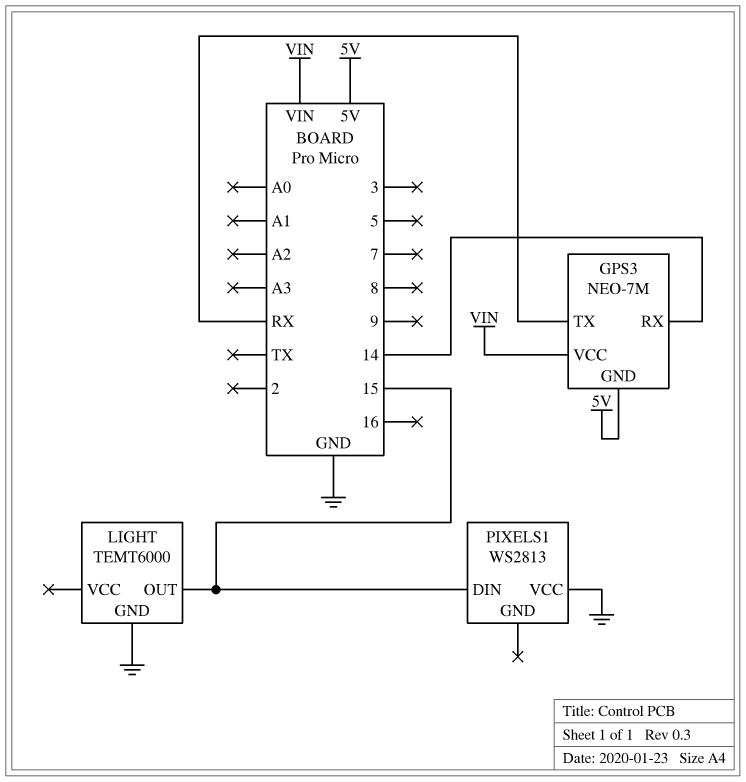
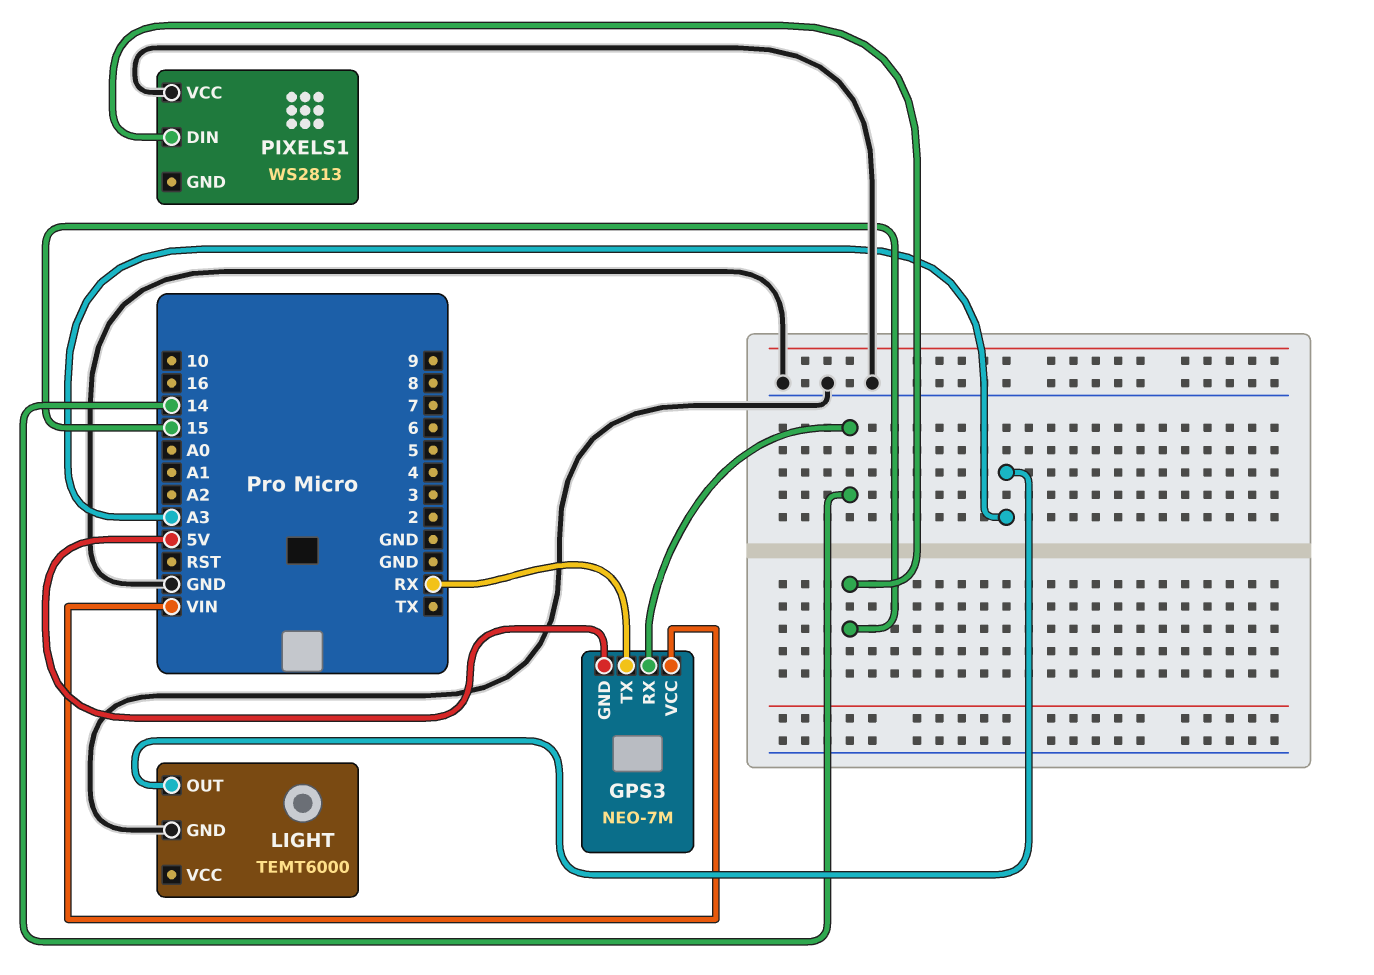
LIGHT pin OUT: 15 -> A3

